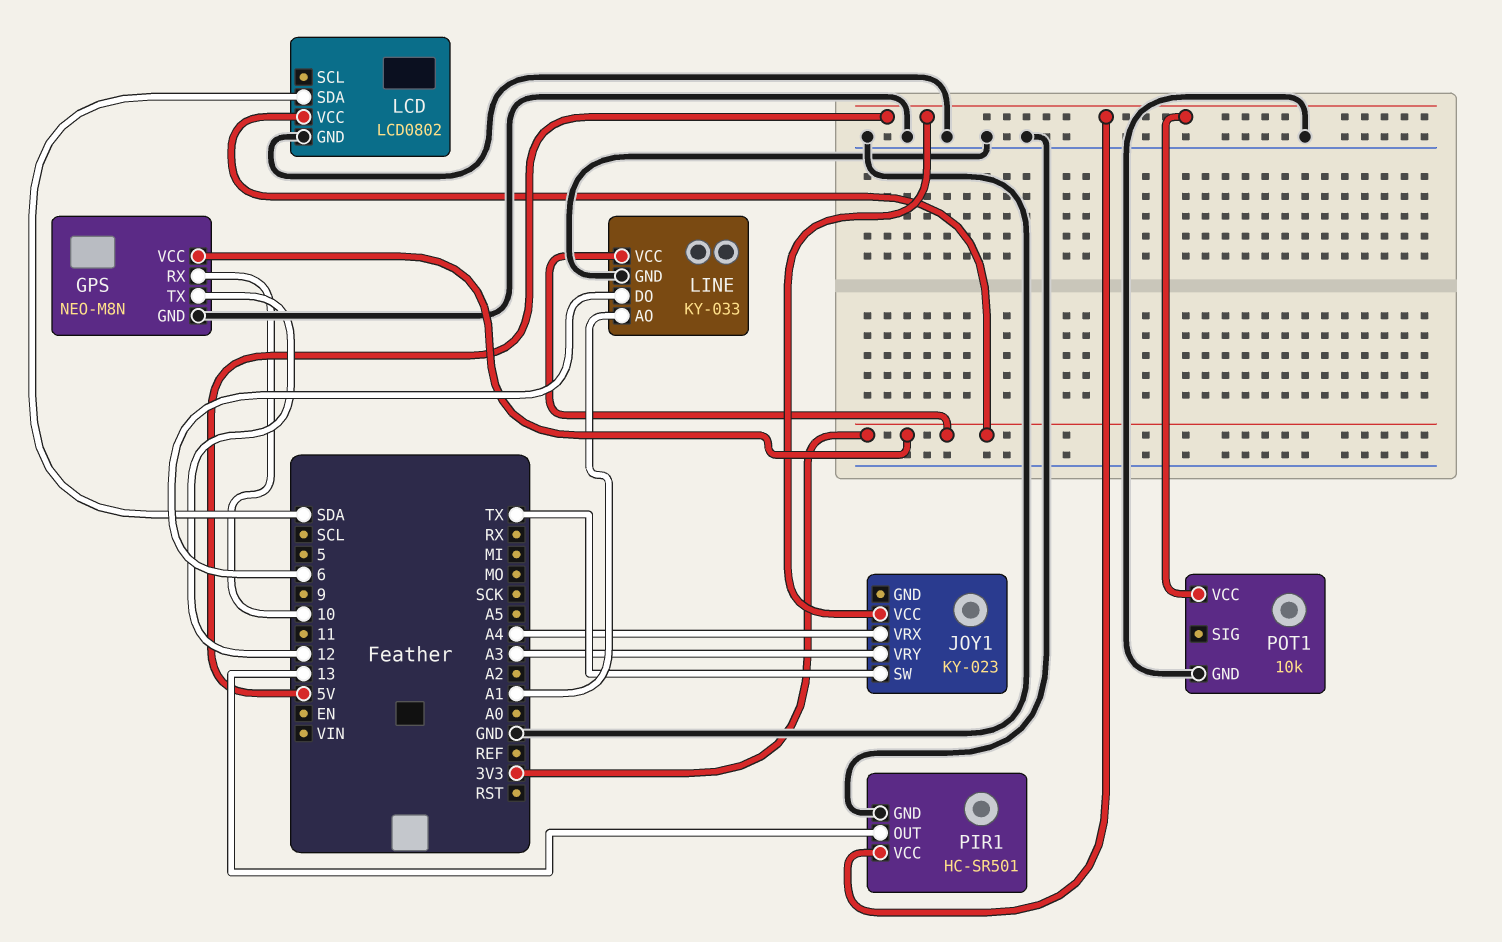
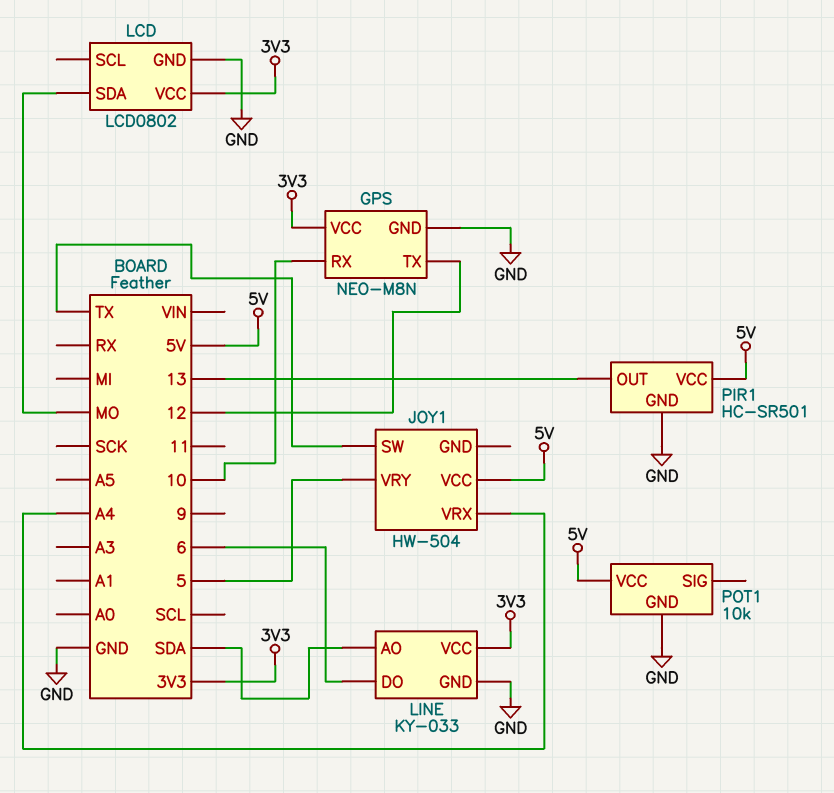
JOY1: KY-023 -> HW-504
JOY1 pin VRY: A3 -> 5
LCD pin SDA: SDA -> MO
LINE pin AO: A1 -> SDA

